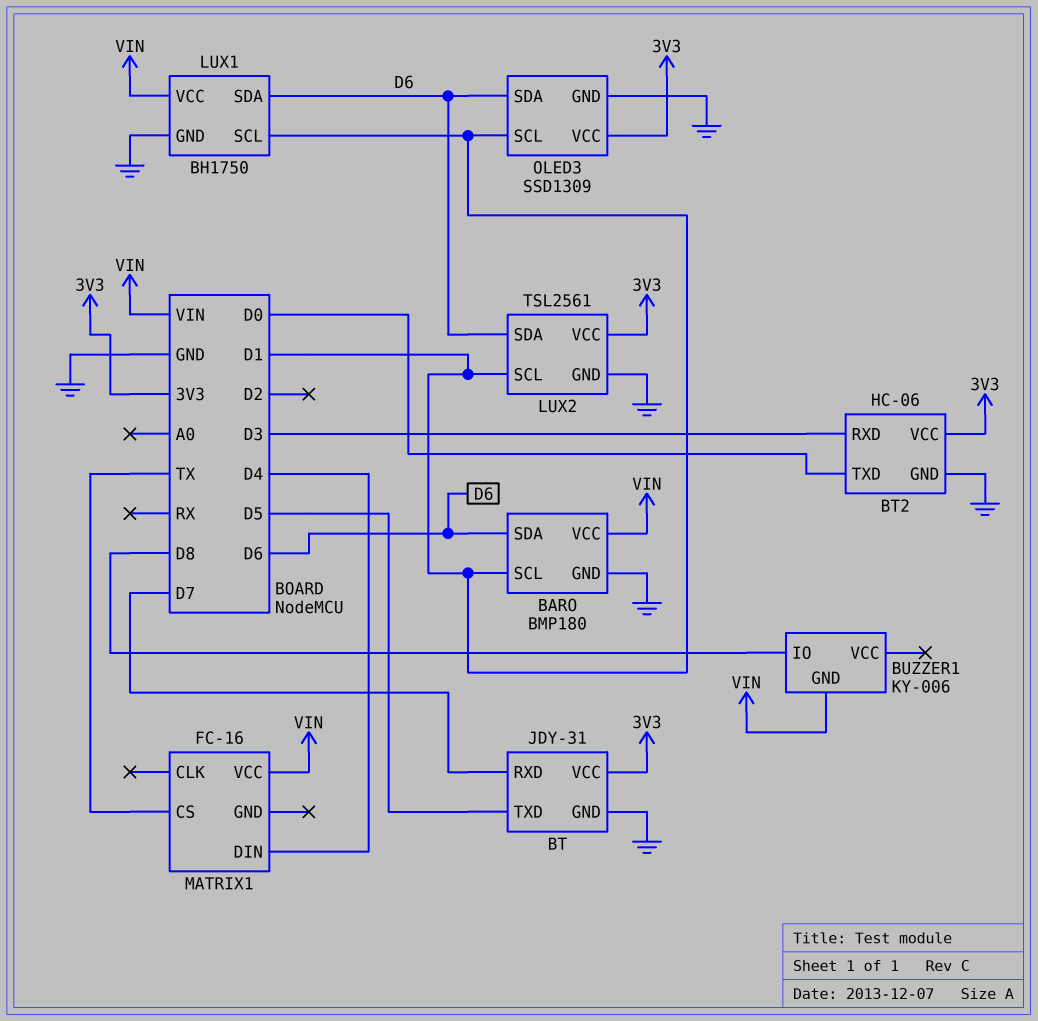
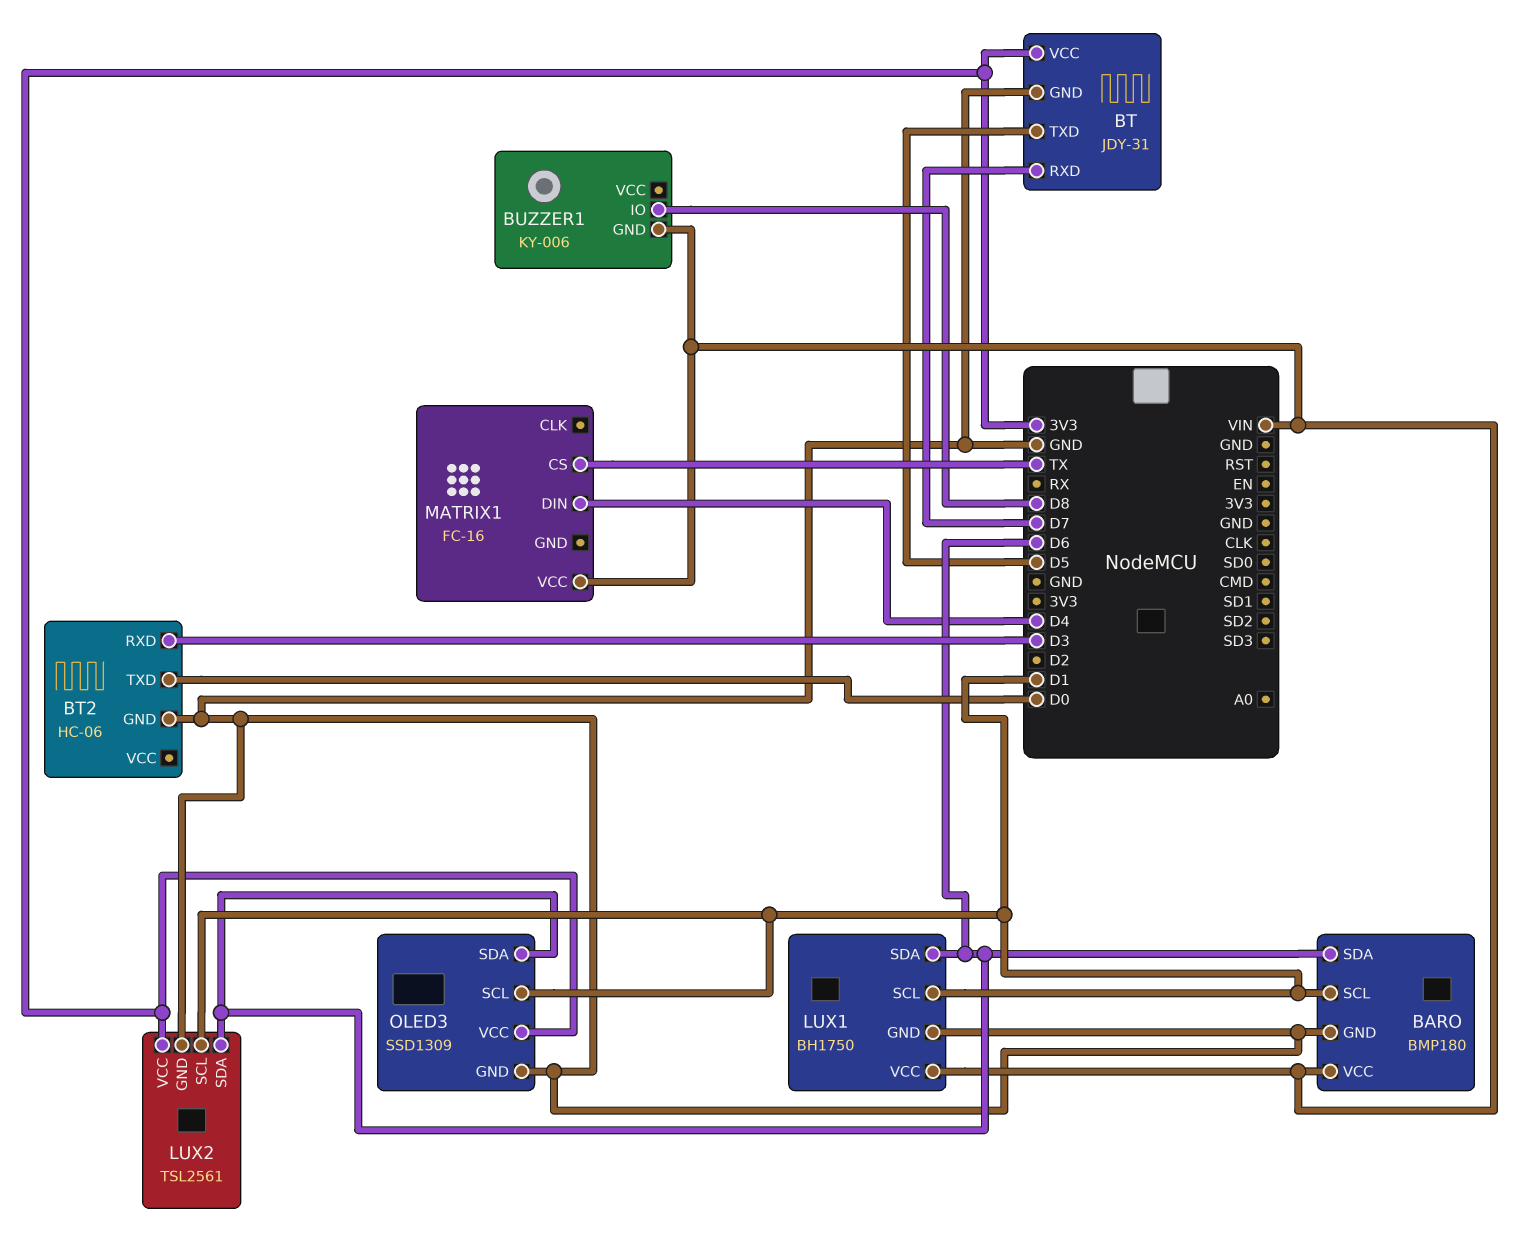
BT2 pin VCC: 3V3 -> none

